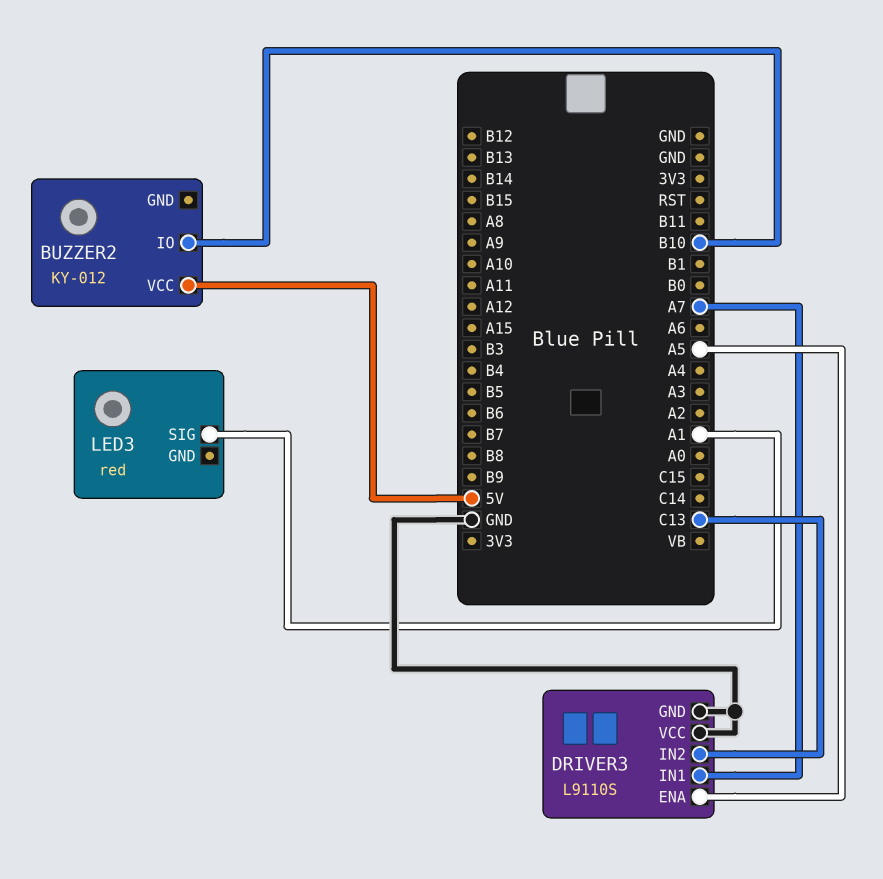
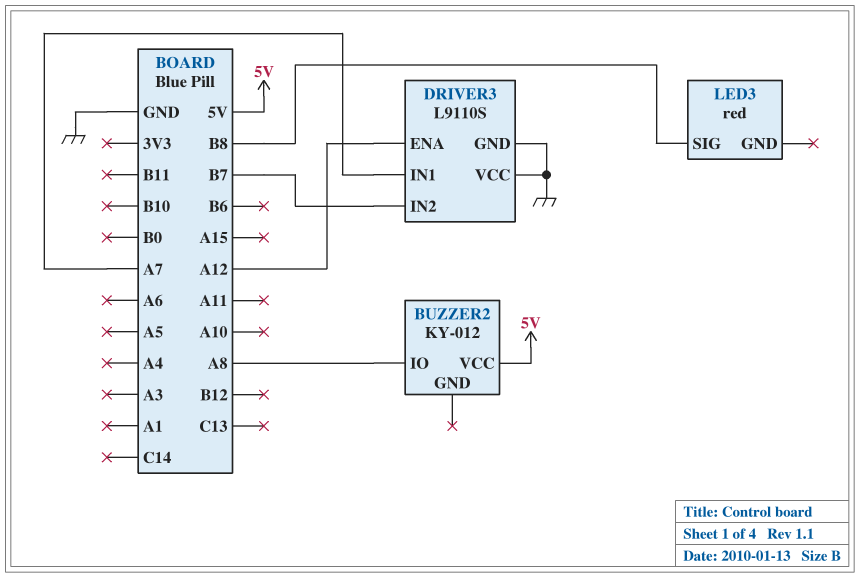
BUZZER2 pin IO: B10 -> A8
DRIVER3 pin ENA: A5 -> A12
DRIVER3 pin IN2: C13 -> B7
LED3 pin SIG: A1 -> B8

